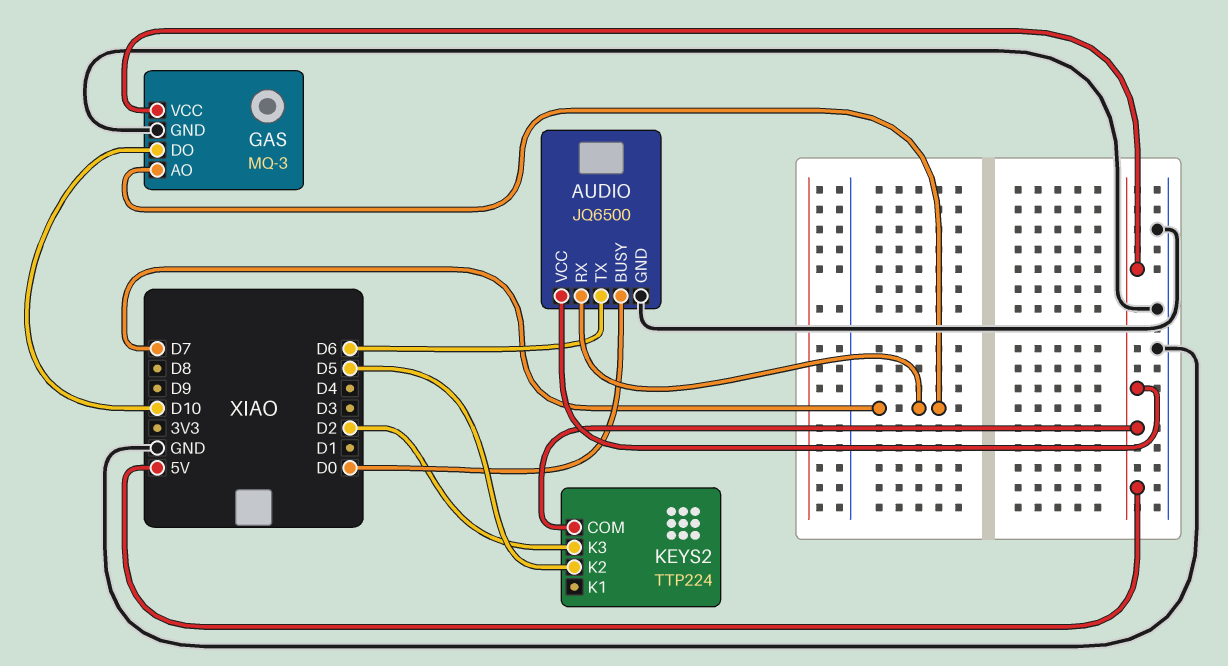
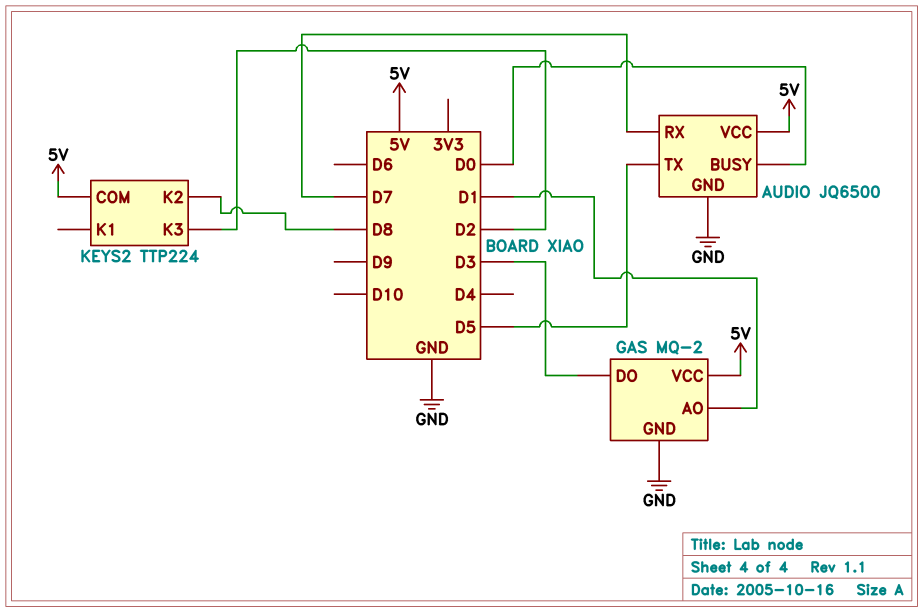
AUDIO pin TX: D6 -> D5
GAS: MQ-3 -> MQ-2
GAS pin AO: D7 -> D1
GAS pin DO: D10 -> D3
KEYS2 pin K2: D5 -> D8

